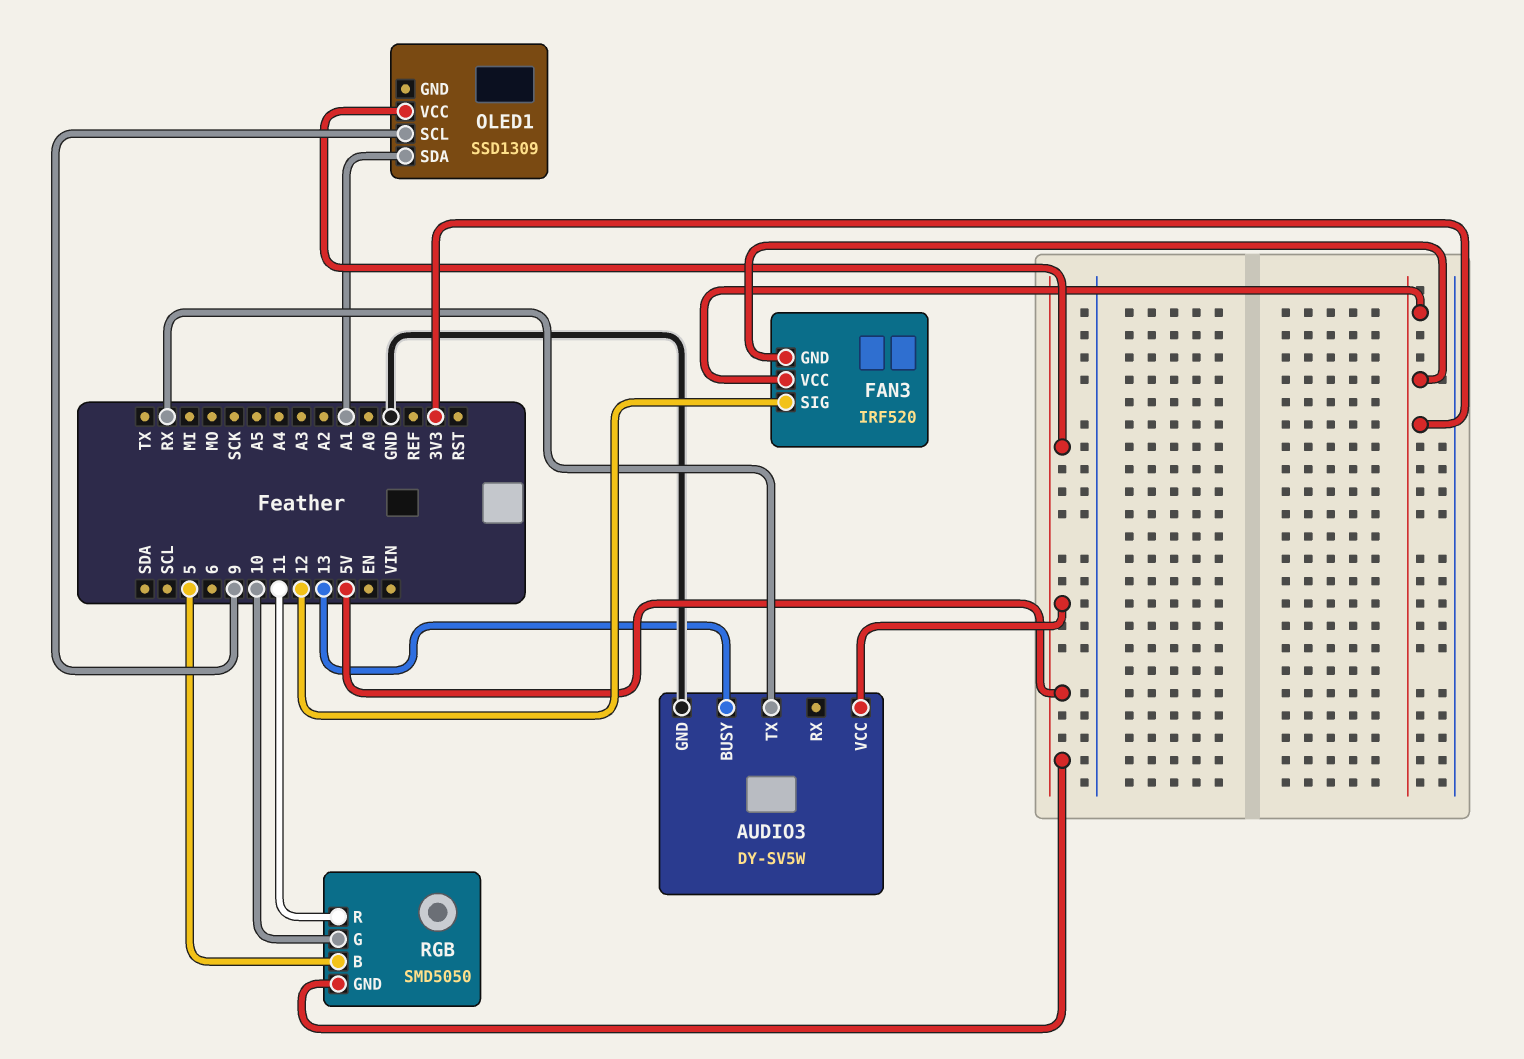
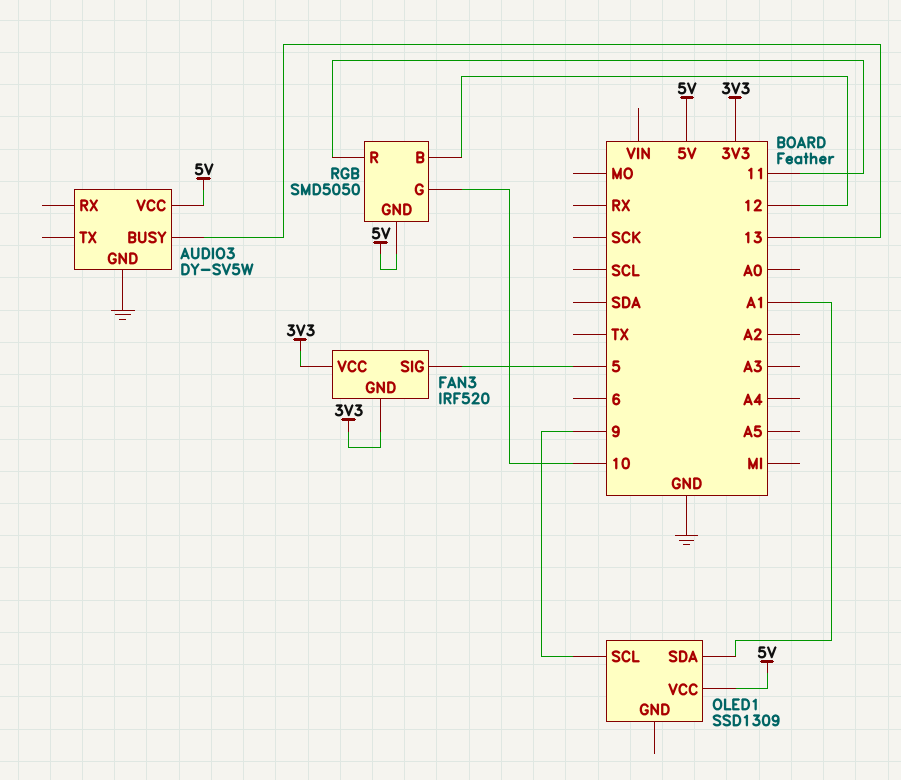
AUDIO3 pin TX: RX -> none
FAN3 pin SIG: 12 -> 5
RGB pin B: 5 -> 12

